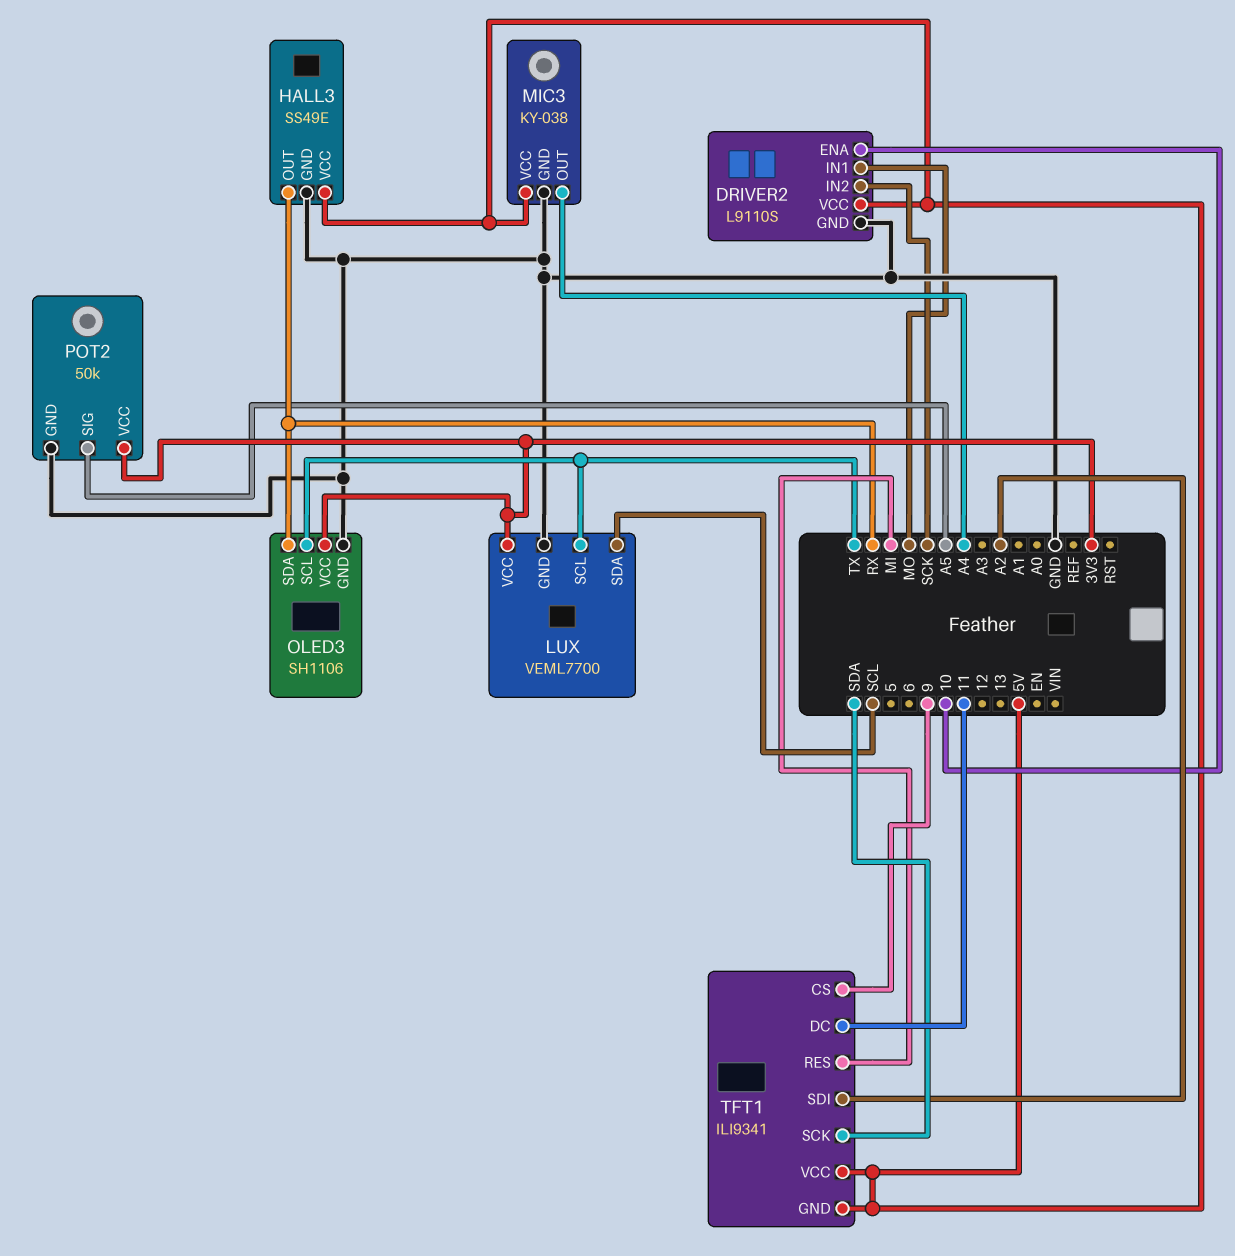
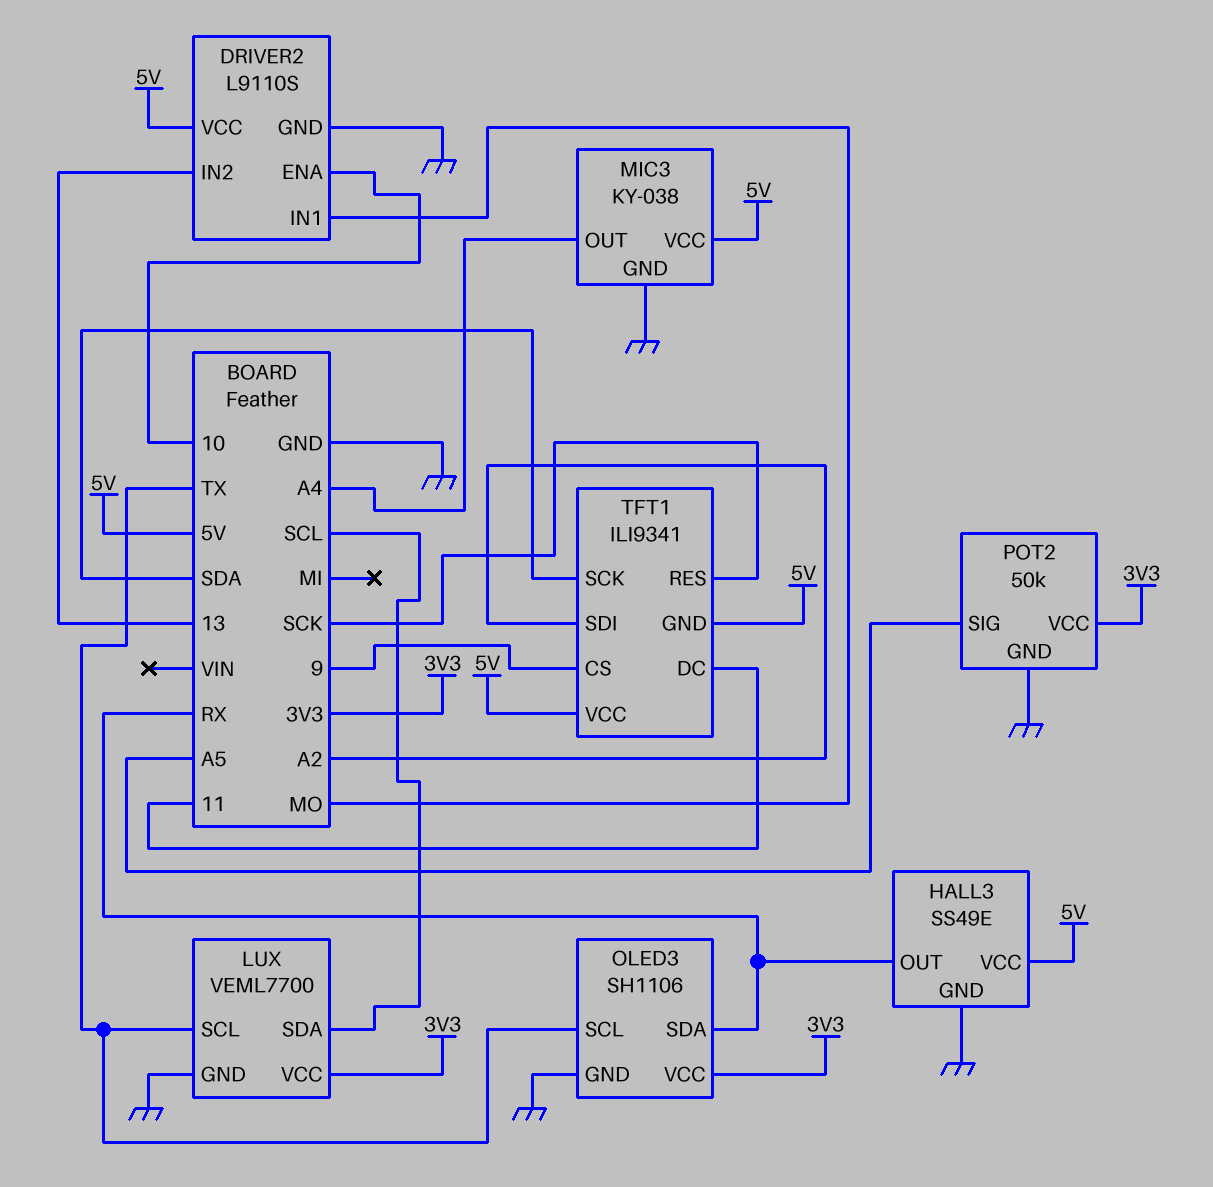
DRIVER2 pin IN2: SCK -> 13
TFT1 pin RES: MI -> SCK

